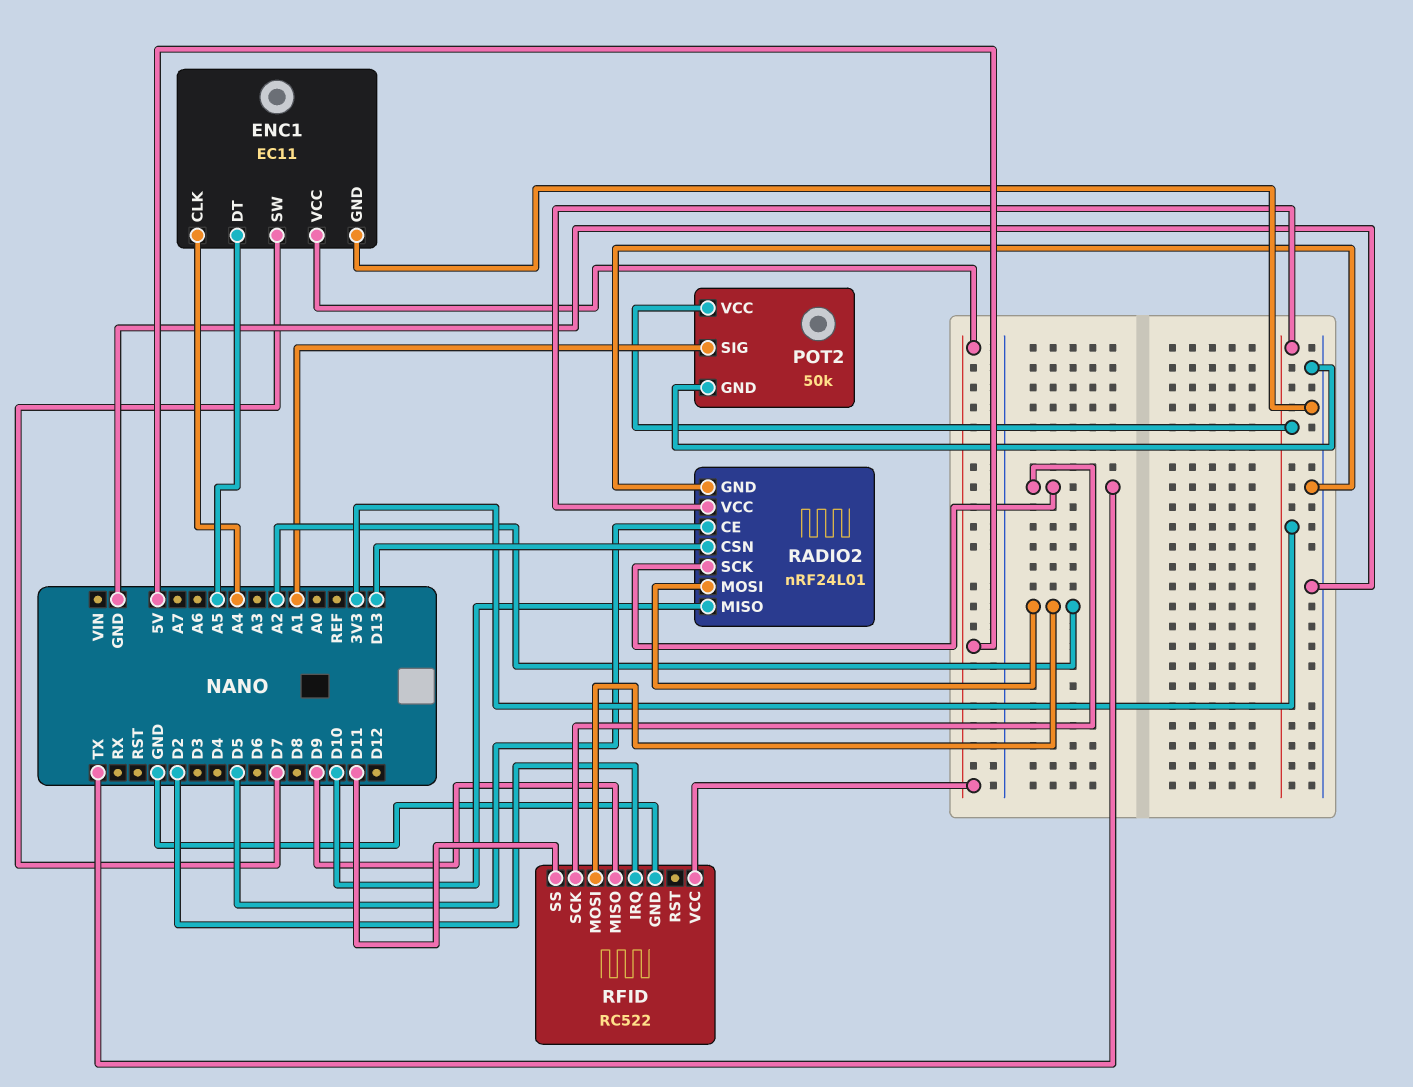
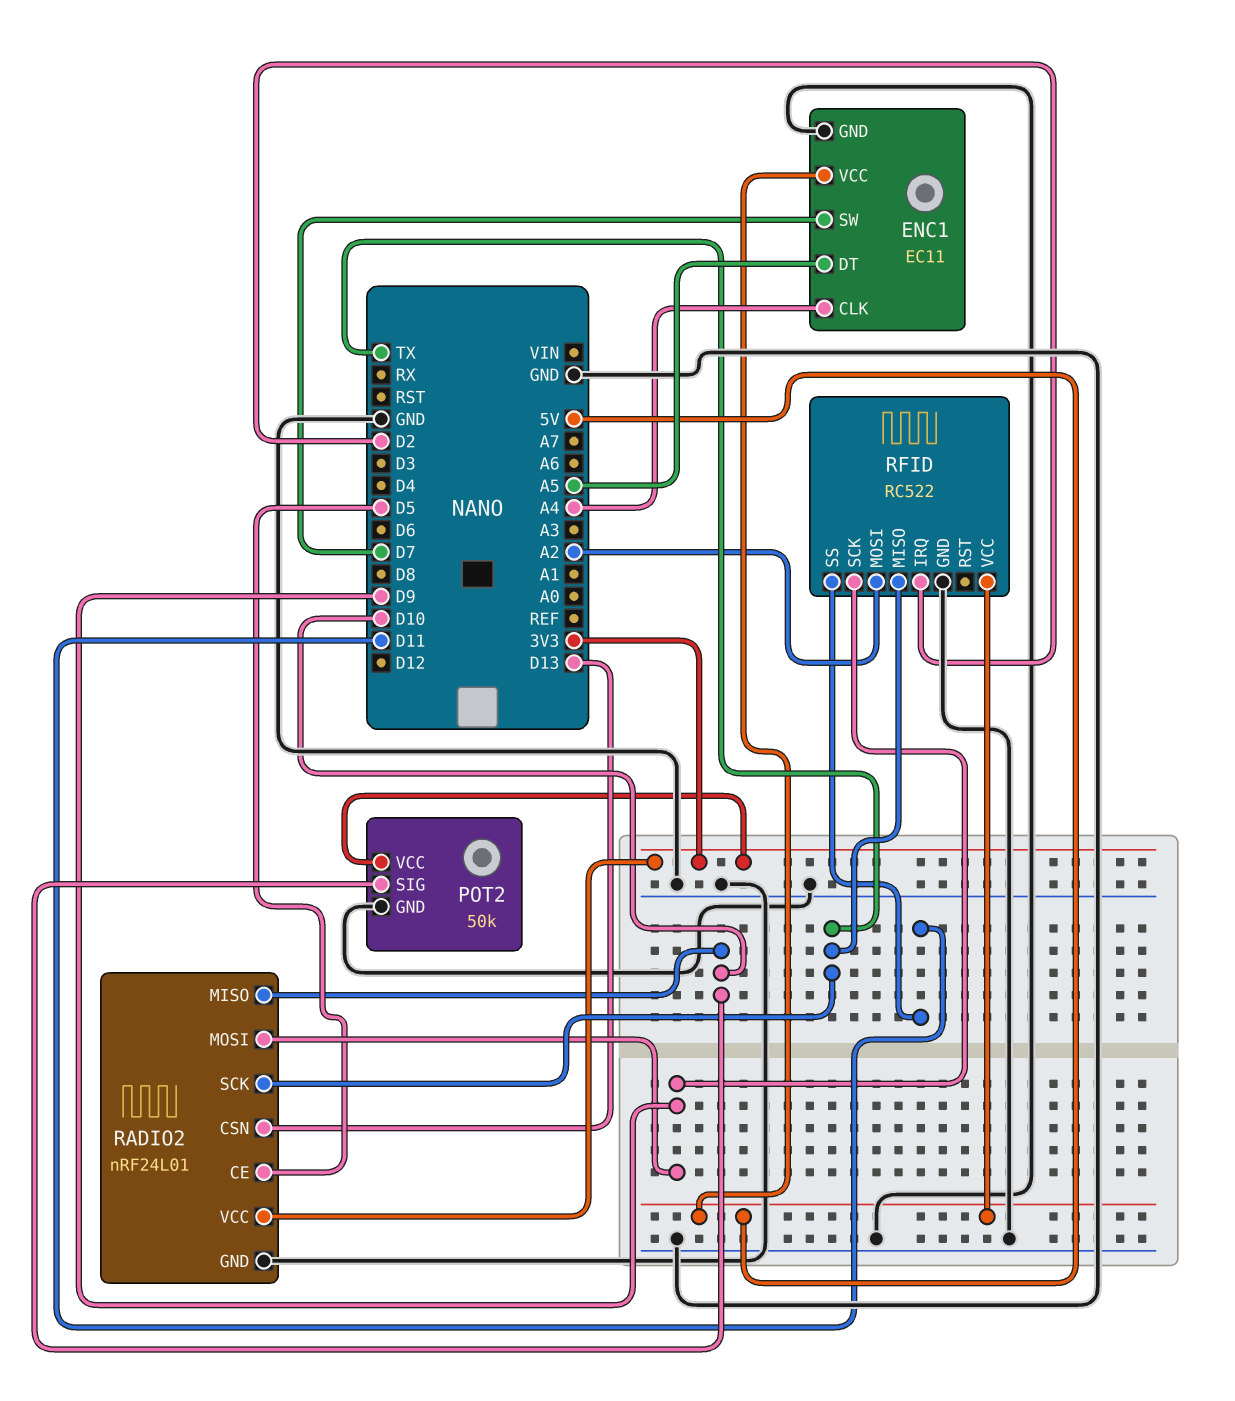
POT2 pin SIG: A1 -> D10
RADIO2 pin MOSI: A2 -> D9
RFID pin MISO: D9 -> TX
RFID pin SCK: TX -> D9

